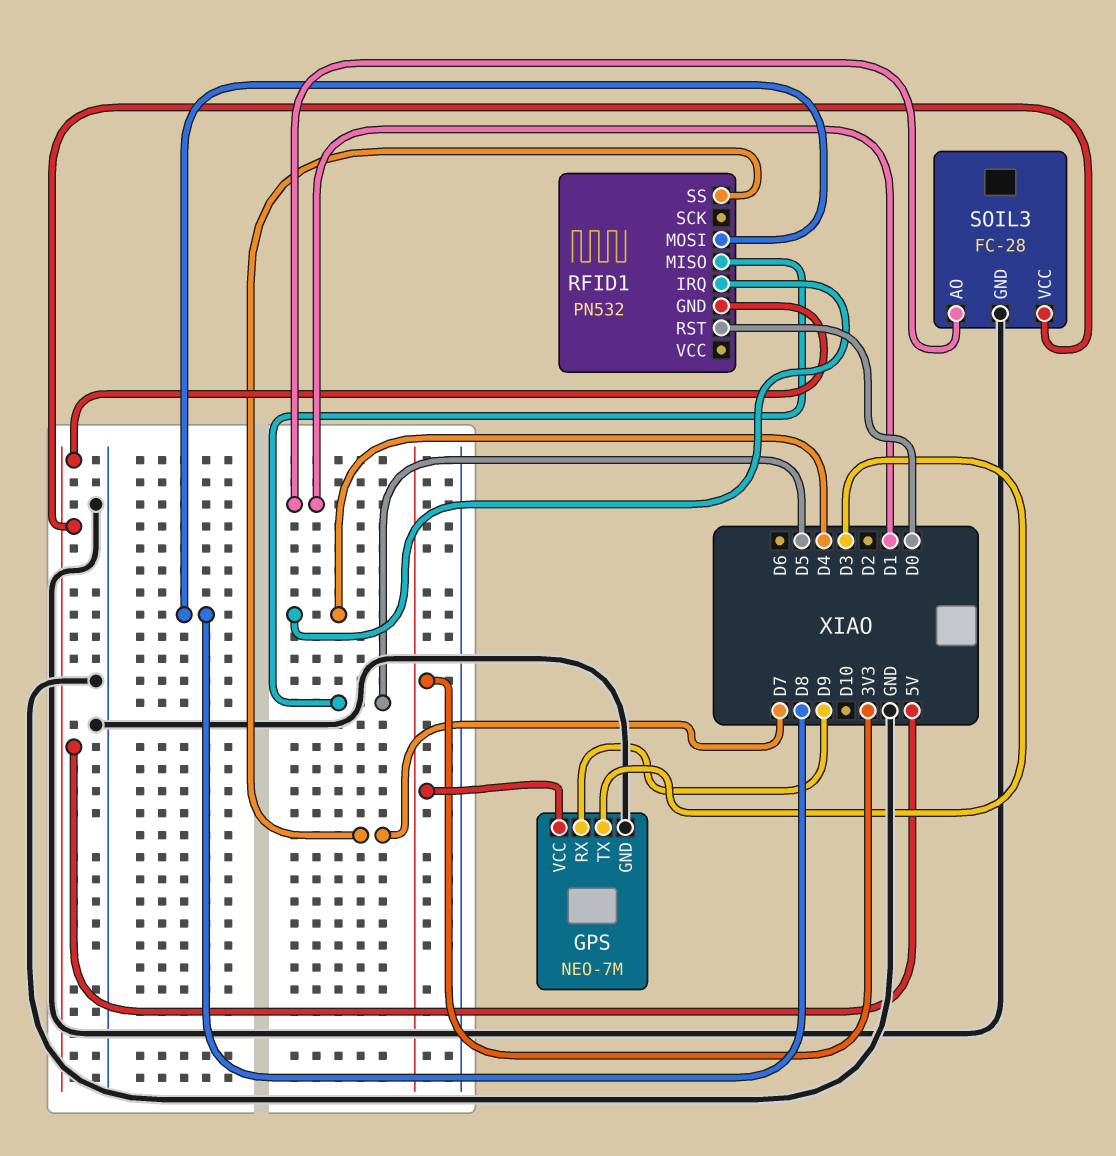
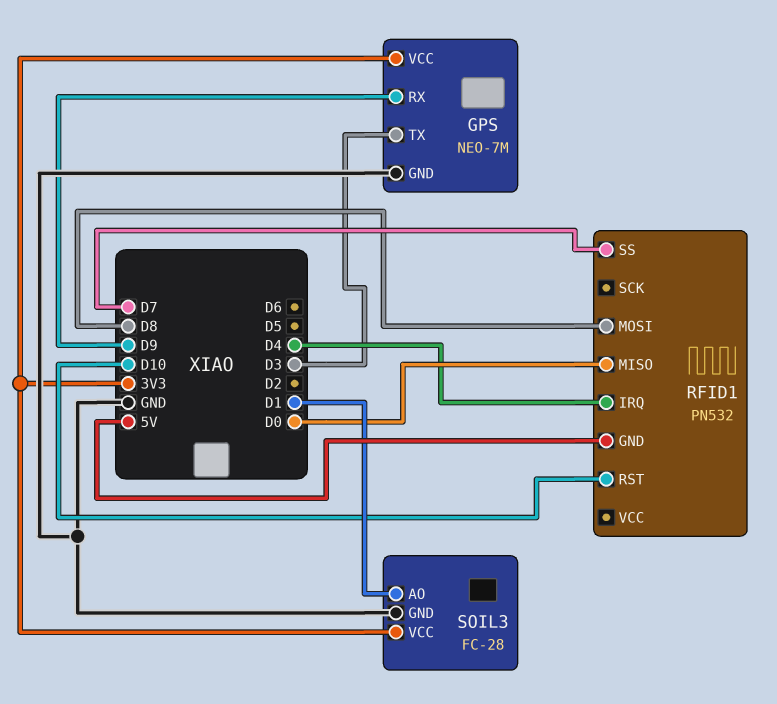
RFID1 pin MISO: D5 -> D0
RFID1 pin RST: D0 -> D10
SOIL3 pin VCC: 5V -> 3V3

